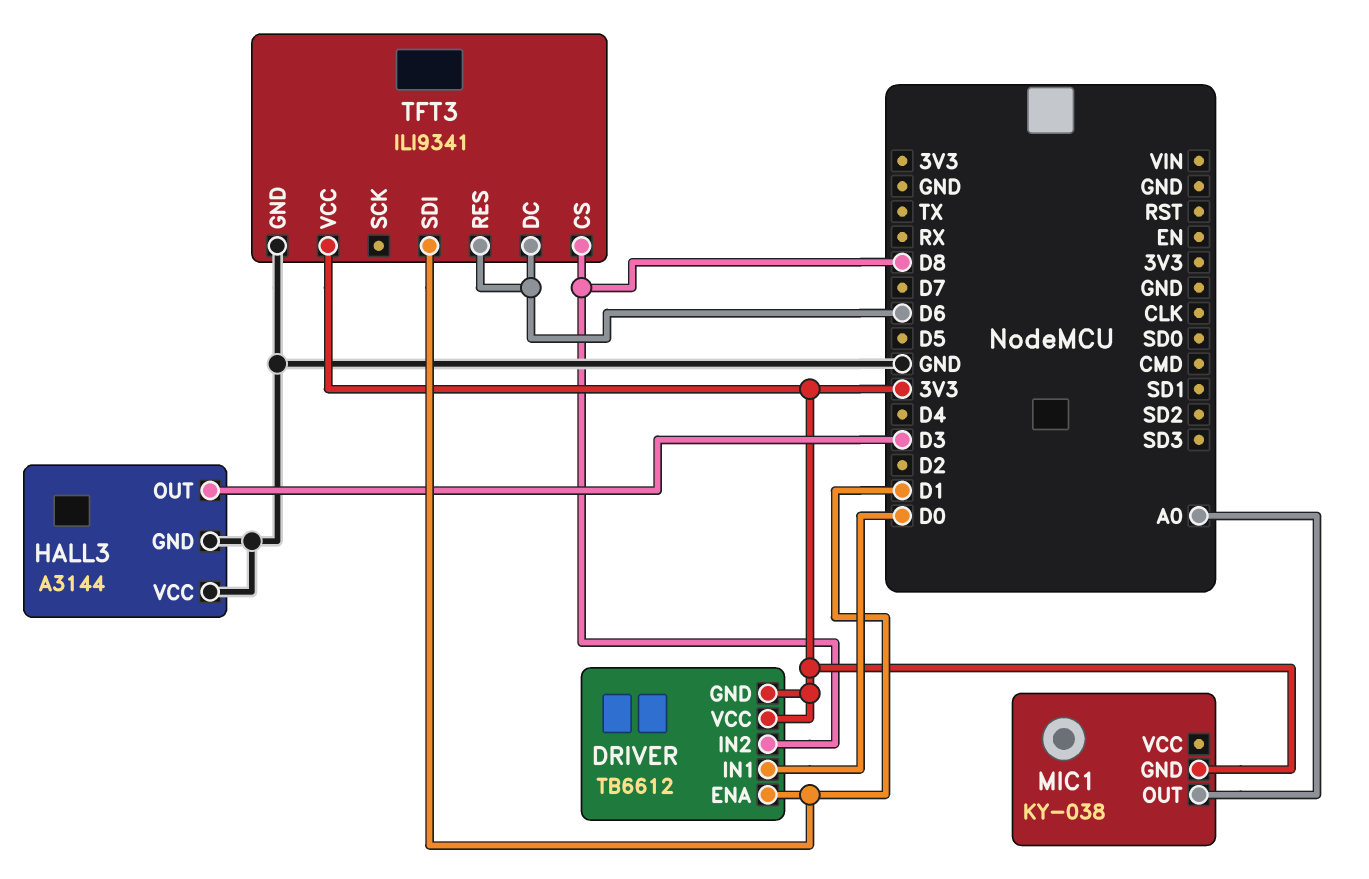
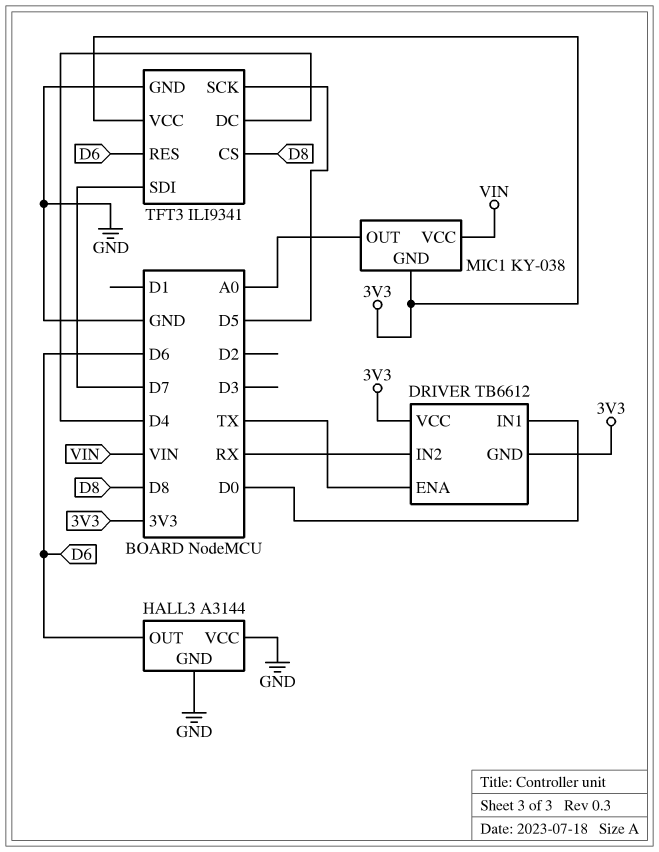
DRIVER pin ENA: D1 -> TX
DRIVER pin IN2: D8 -> RX
HALL3 pin OUT: D3 -> D6
MIC1 pin VCC: none -> VIN
TFT3 pin DC: D6 -> D4
TFT3 pin SCK: none -> D5
TFT3 pin SDI: D1 -> D7

